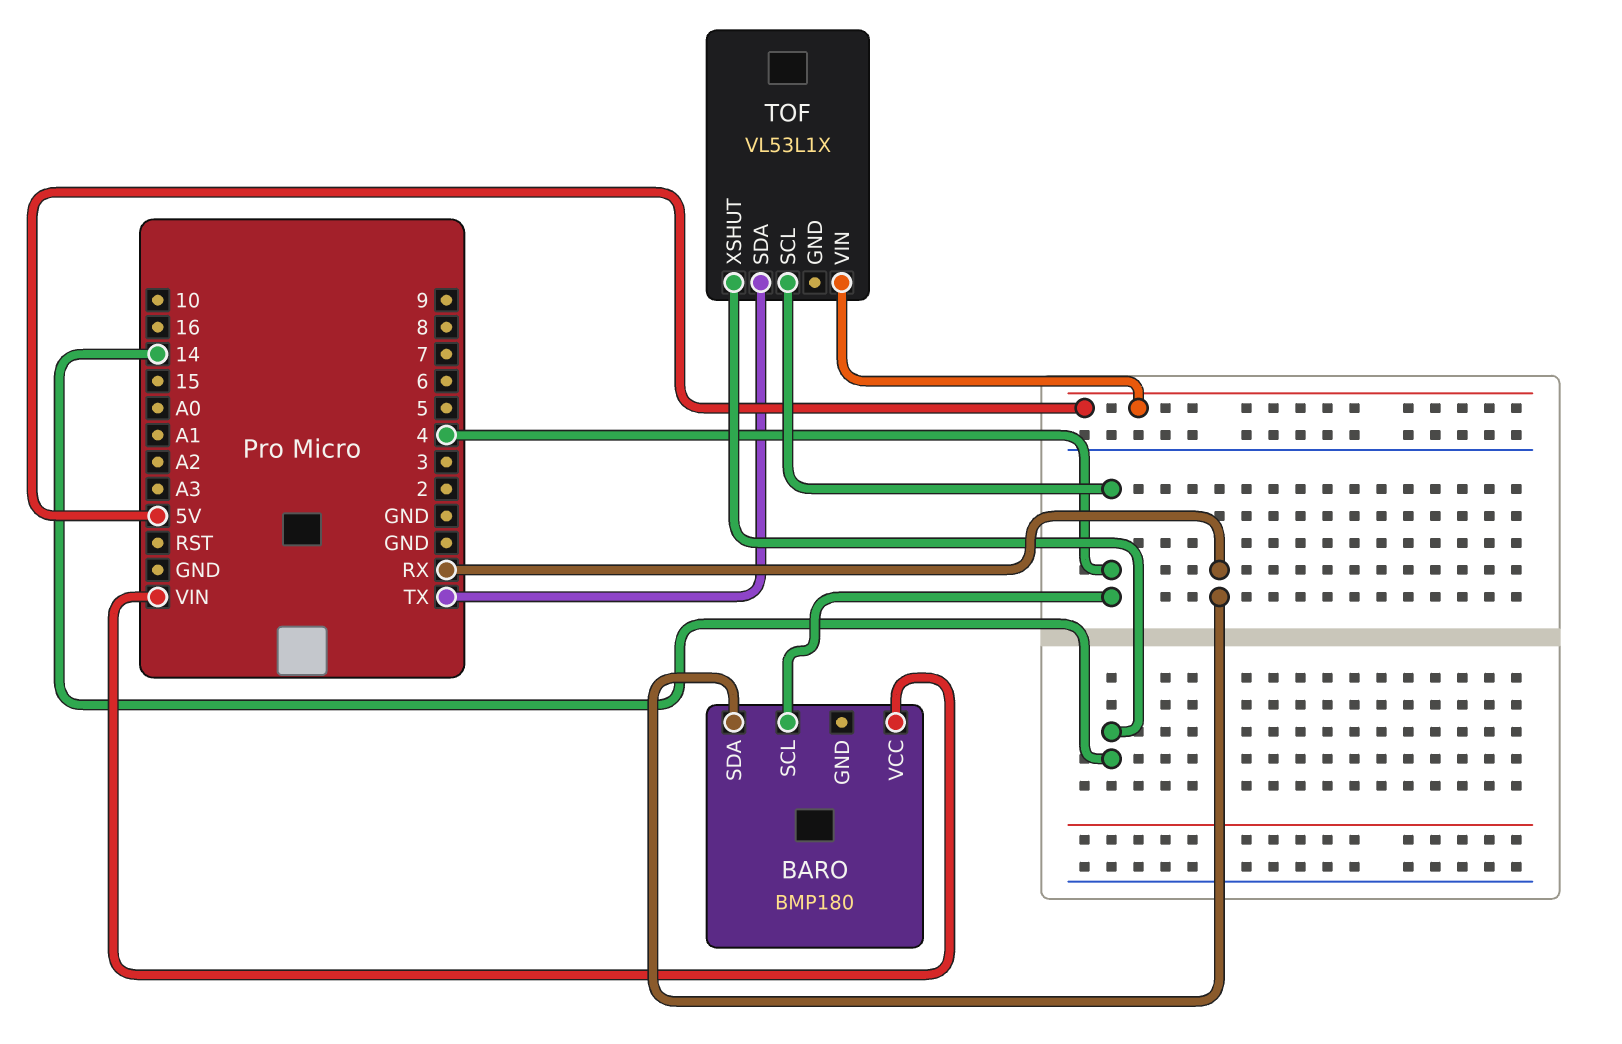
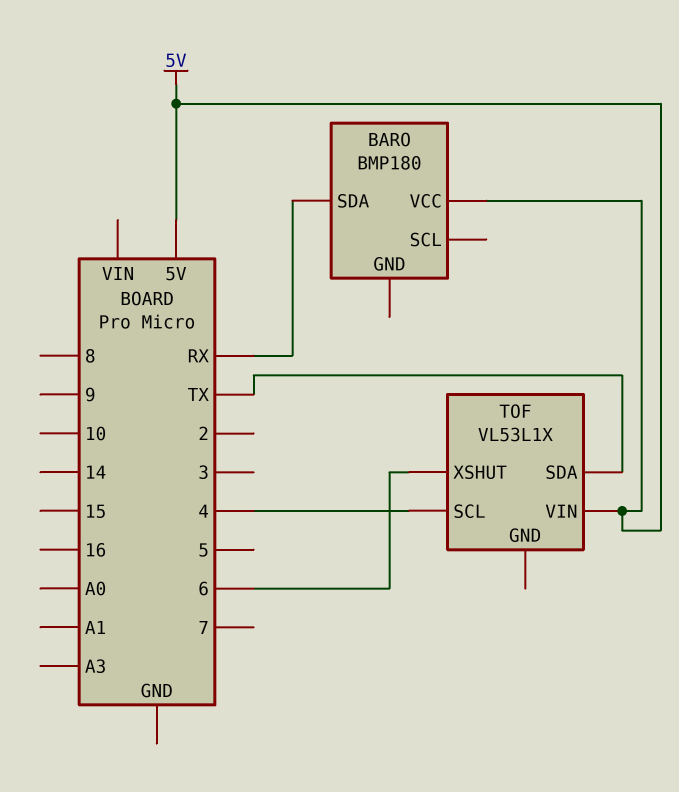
BARO pin SCL: 4 -> none
BARO pin VCC: VIN -> 5V
TOF pin XSHUT: 14 -> 6

